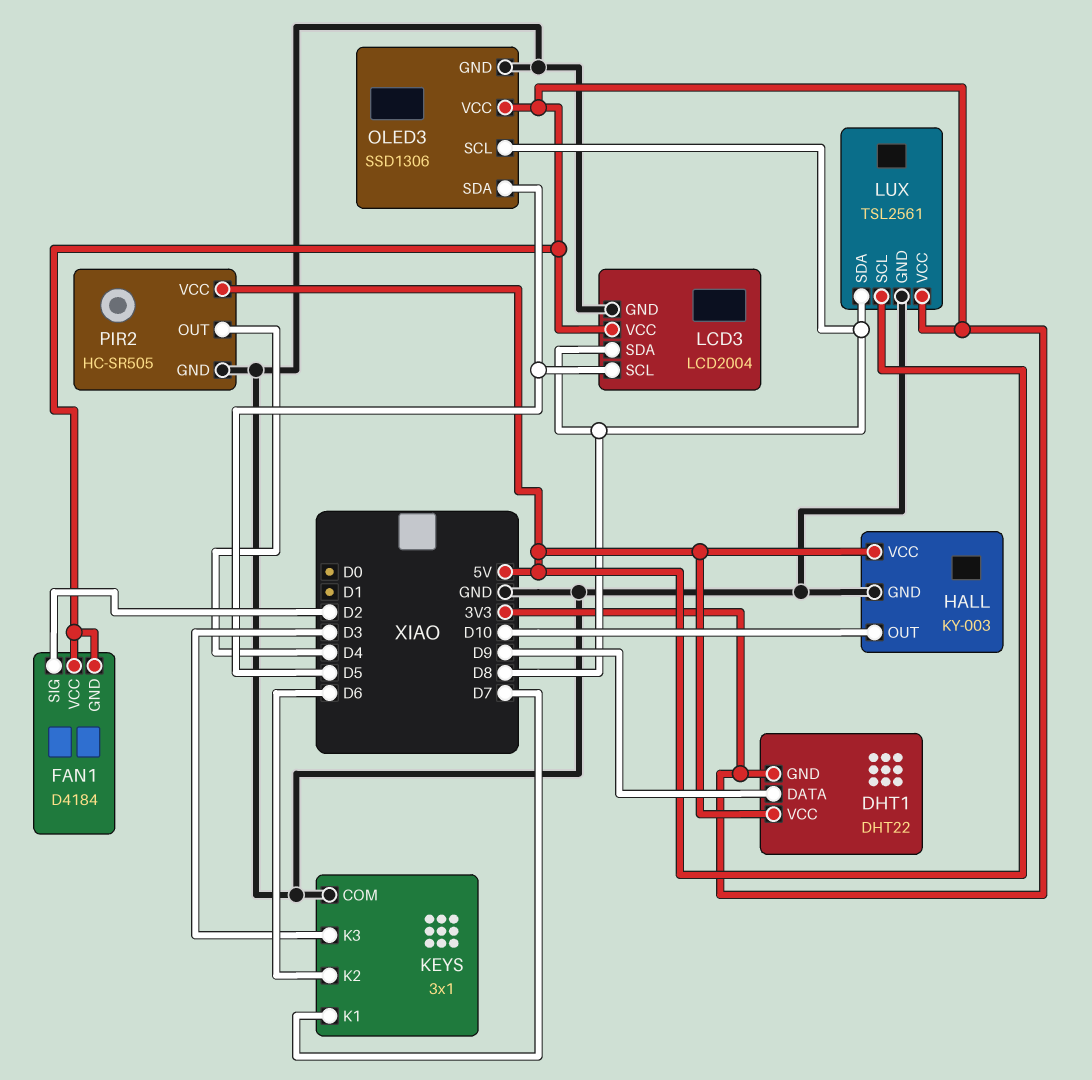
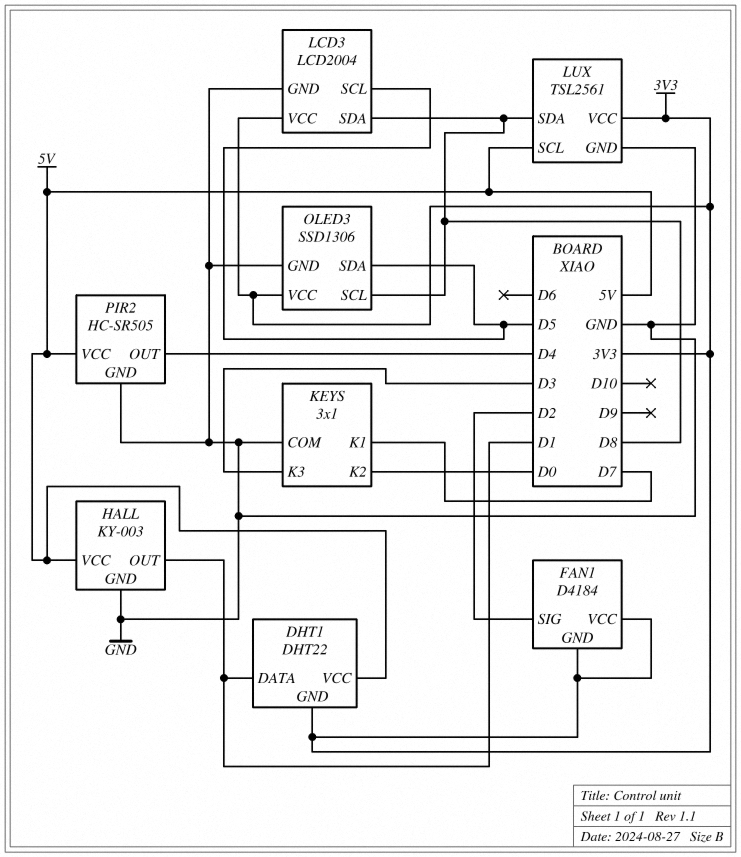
DHT1 pin DATA: D9 -> D1
HALL pin OUT: D10 -> D1
KEYS pin K2: D6 -> D0

